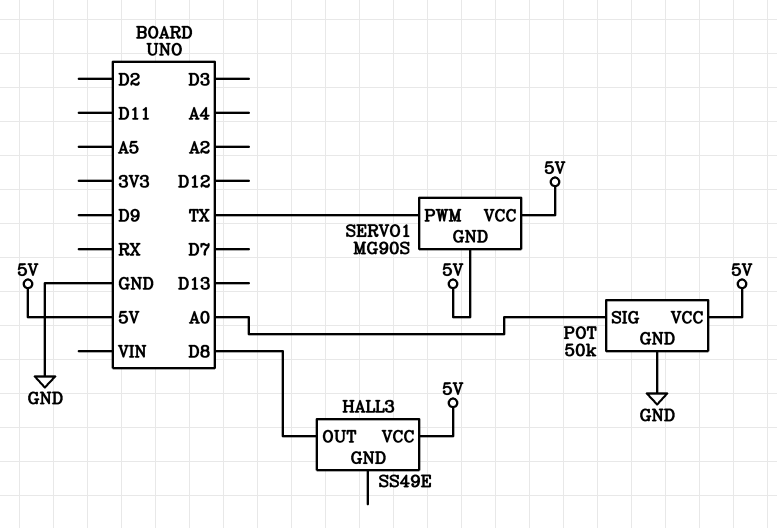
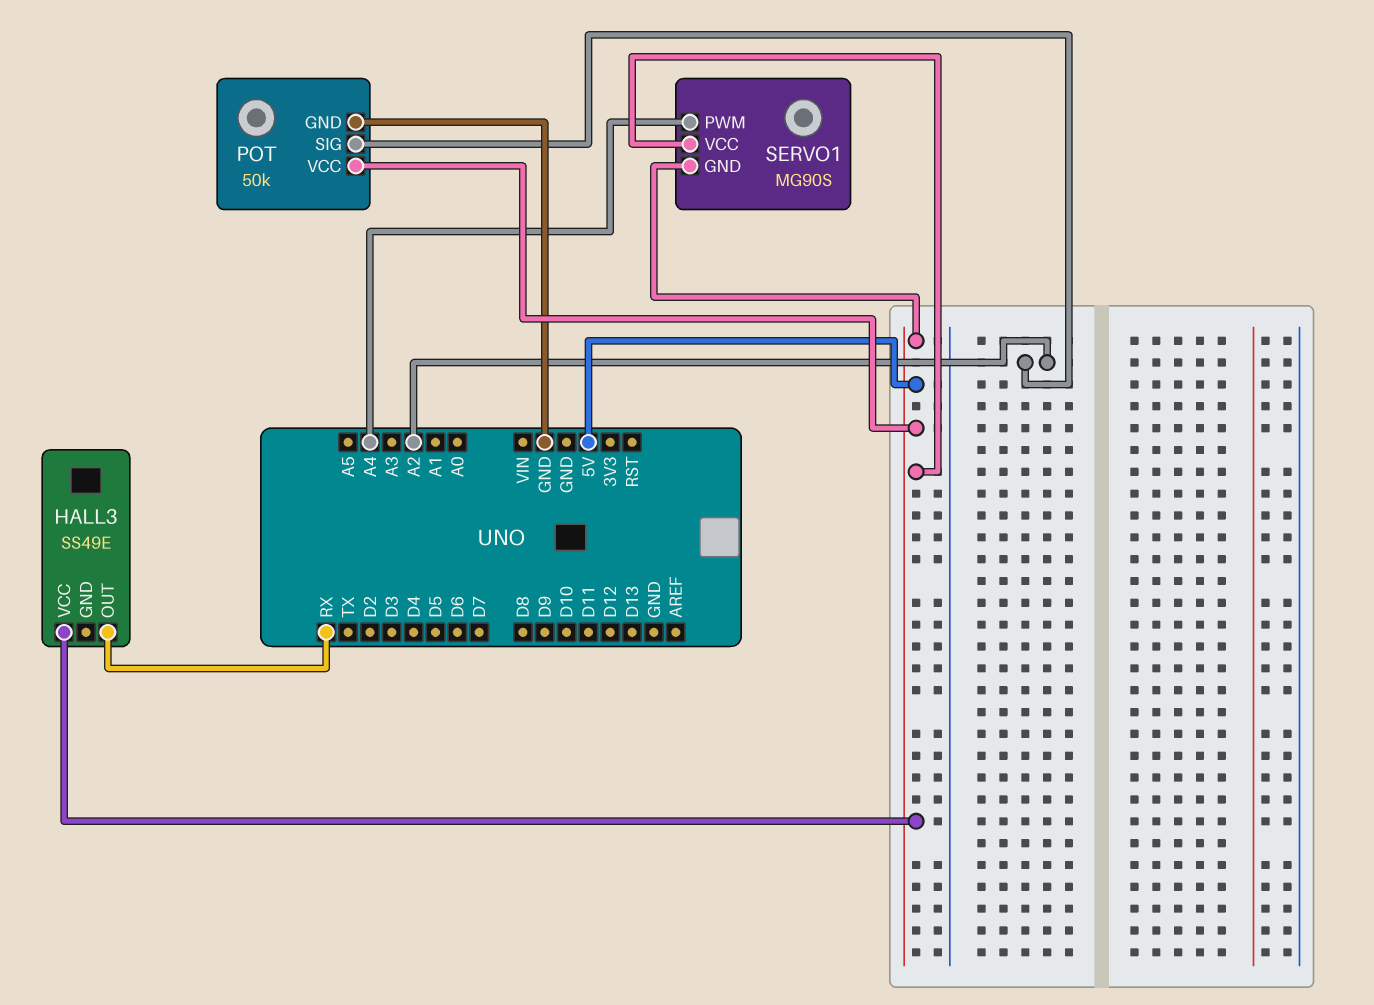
HALL3 pin OUT: D8 -> RX
POT pin SIG: A0 -> A2
SERVO1 pin PWM: TX -> A4

